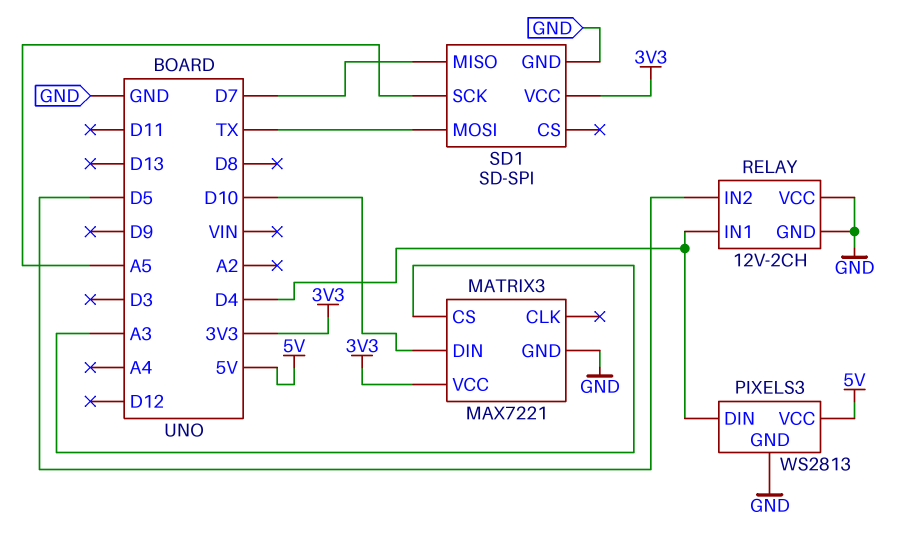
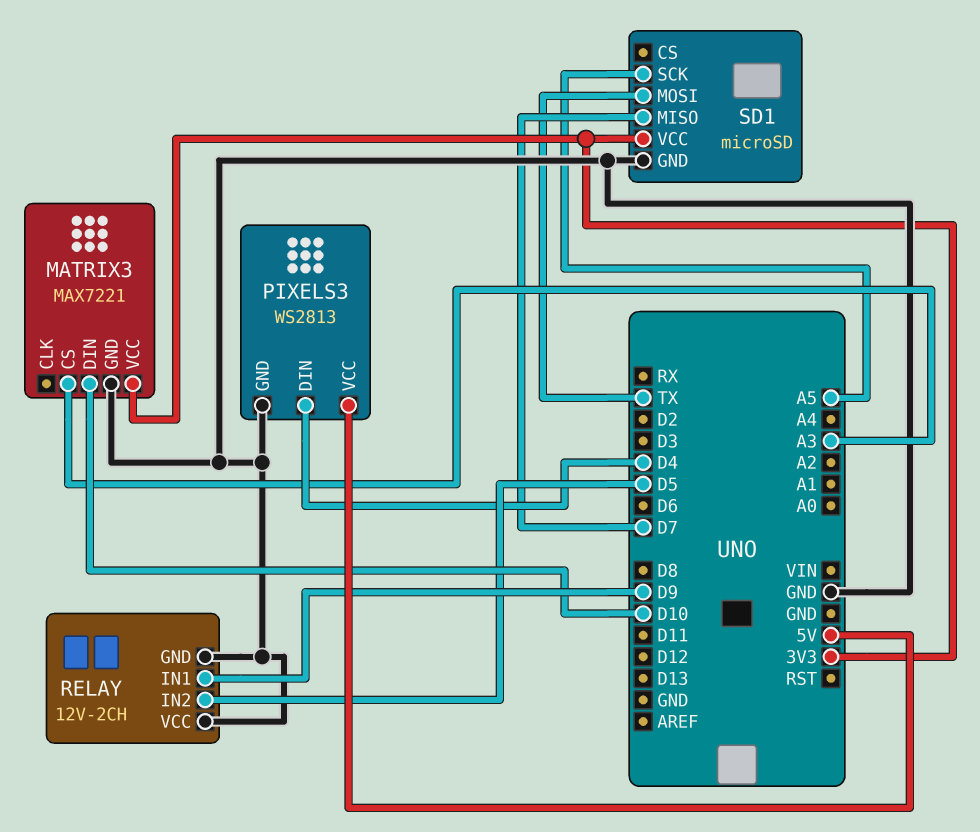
RELAY pin IN1: D4 -> D9
SD1: SD-SPI -> microSD

